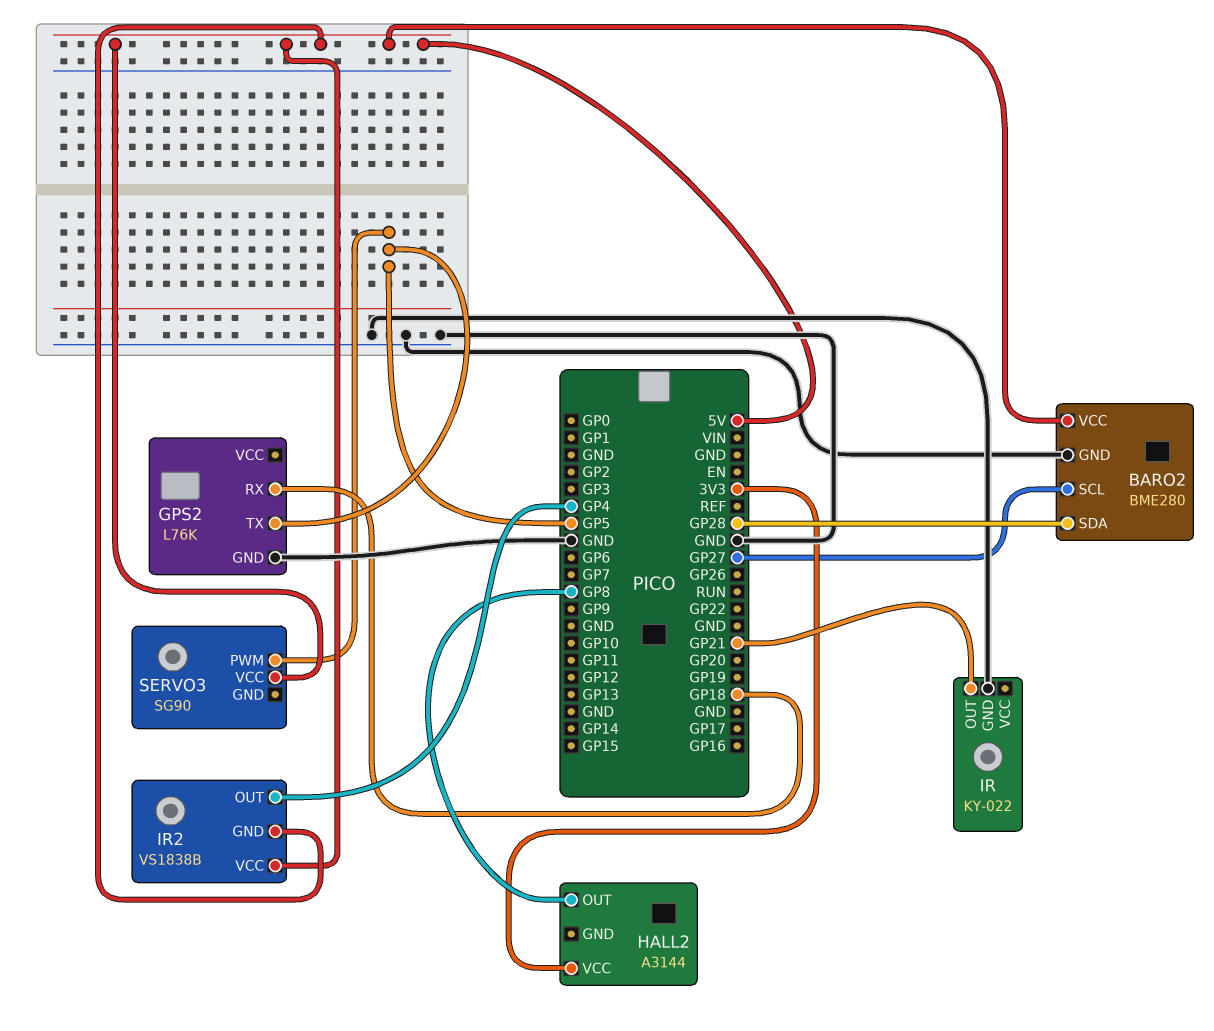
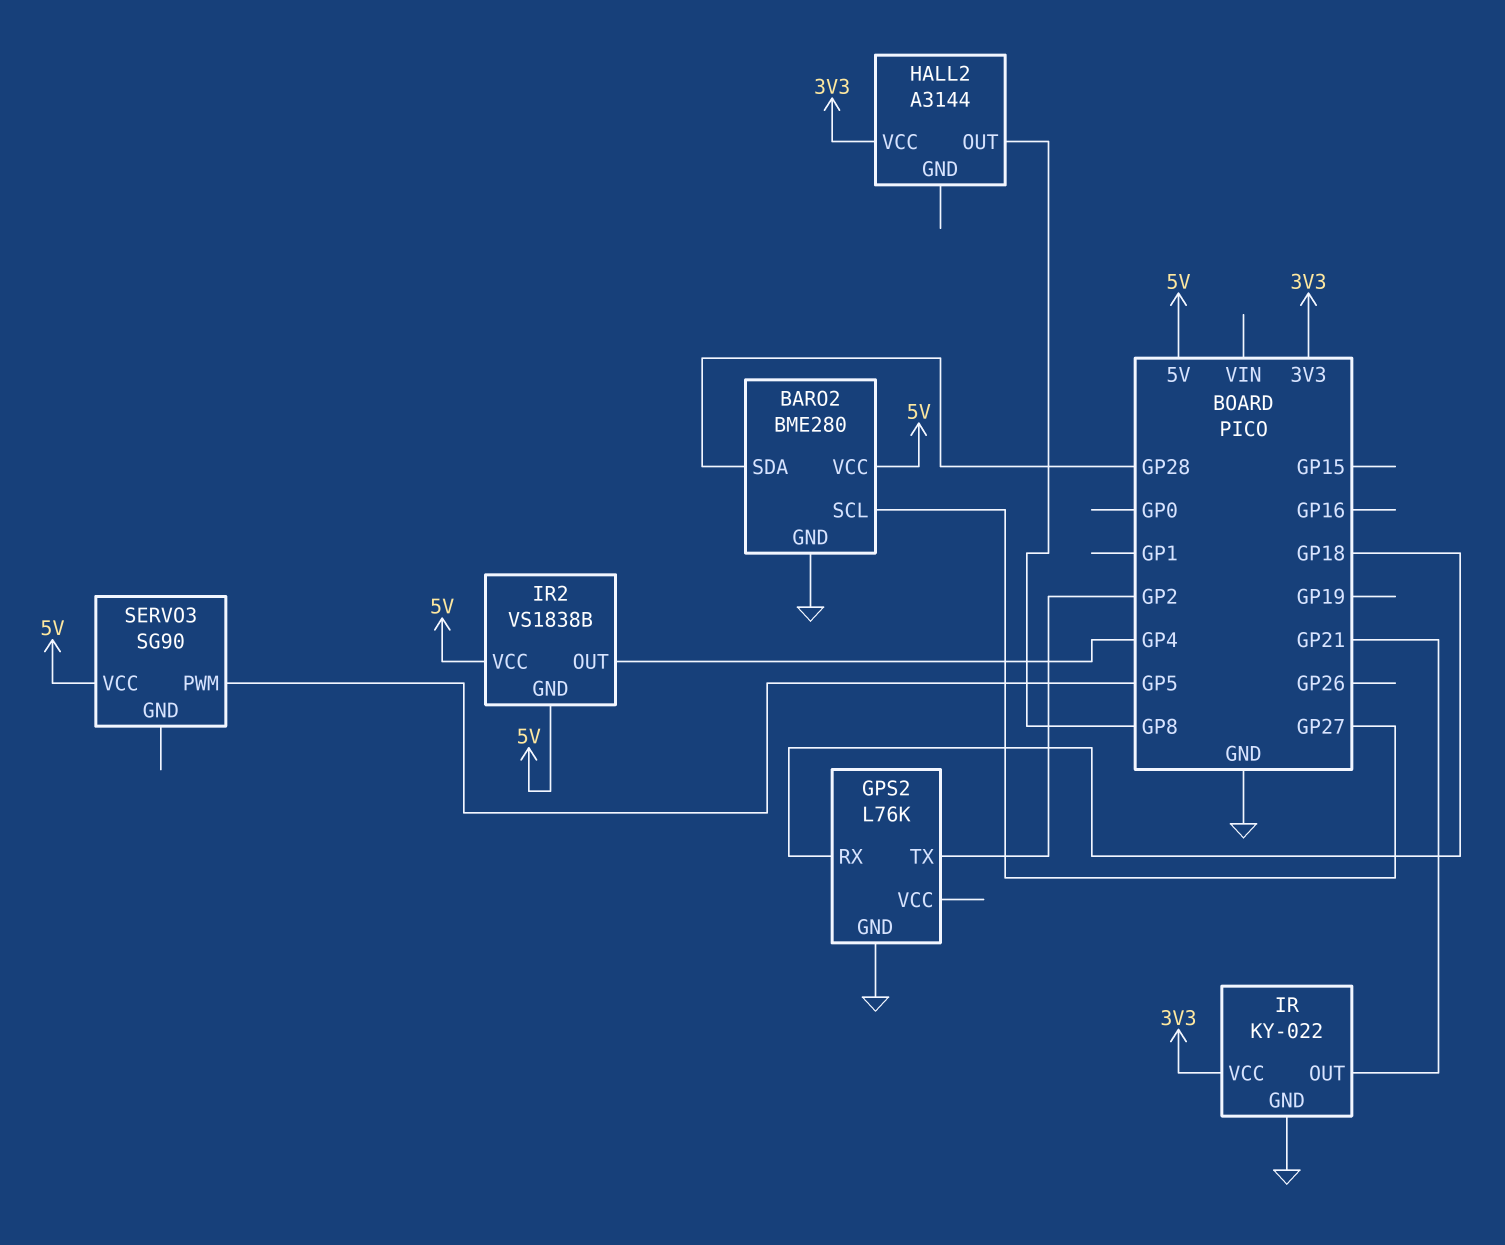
GPS2 pin TX: GP5 -> GP2
IR pin VCC: none -> 3V3

